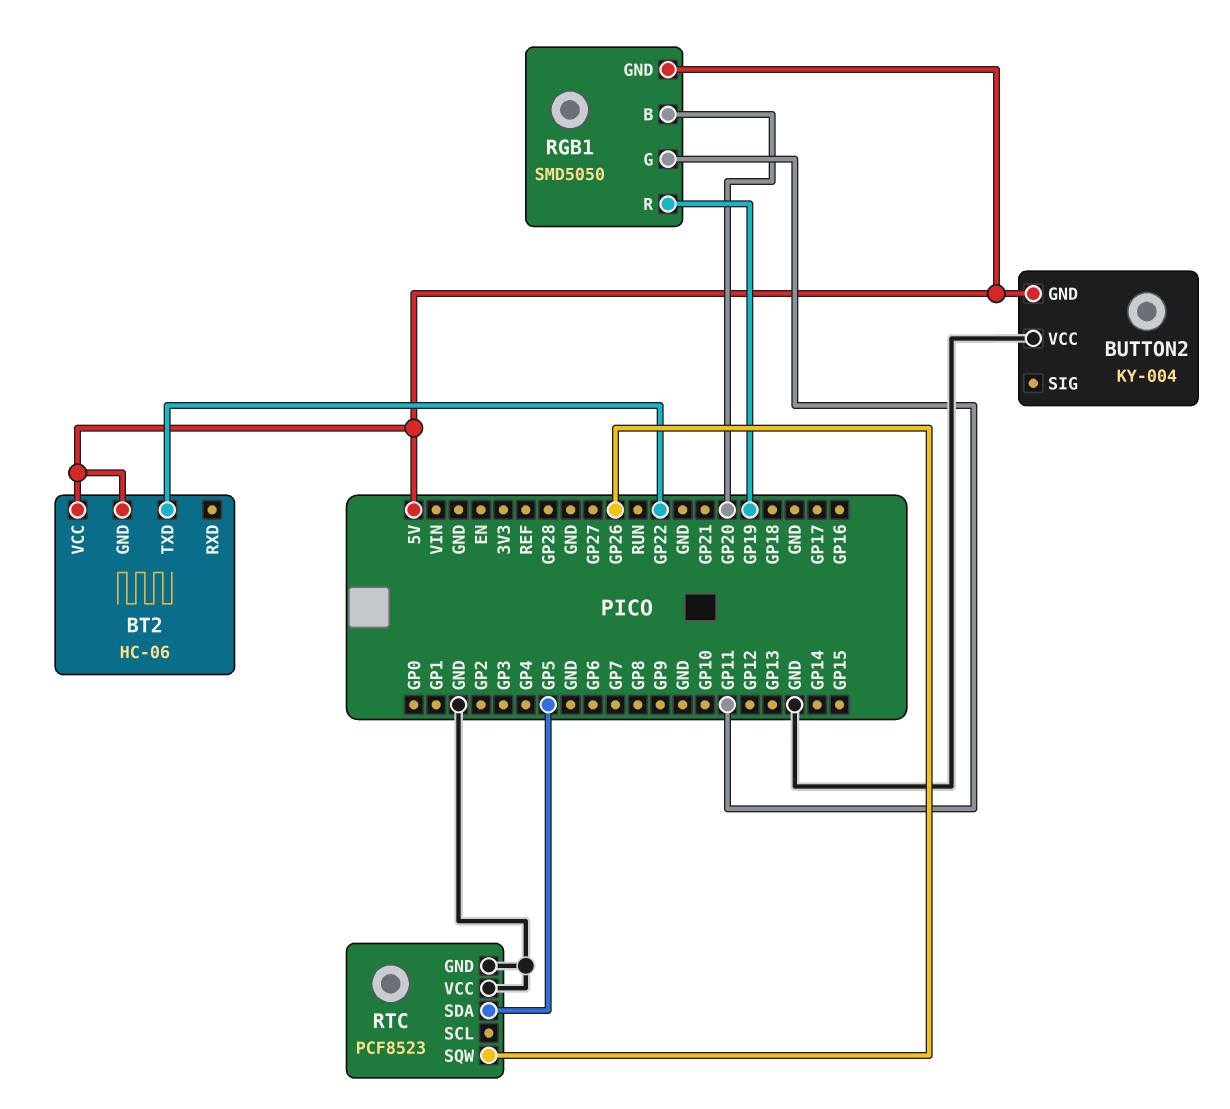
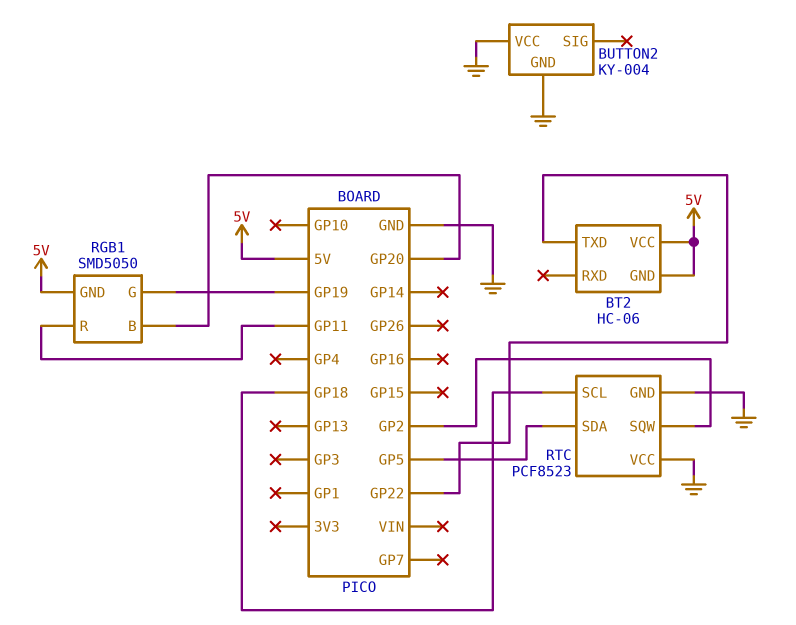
BUTTON2 pin GND: 5V -> GND
RGB1 pin G: GP11 -> GP19
RGB1 pin R: GP19 -> GP11
RTC pin SCL: none -> GP18
RTC pin SQW: GP26 -> GP2

